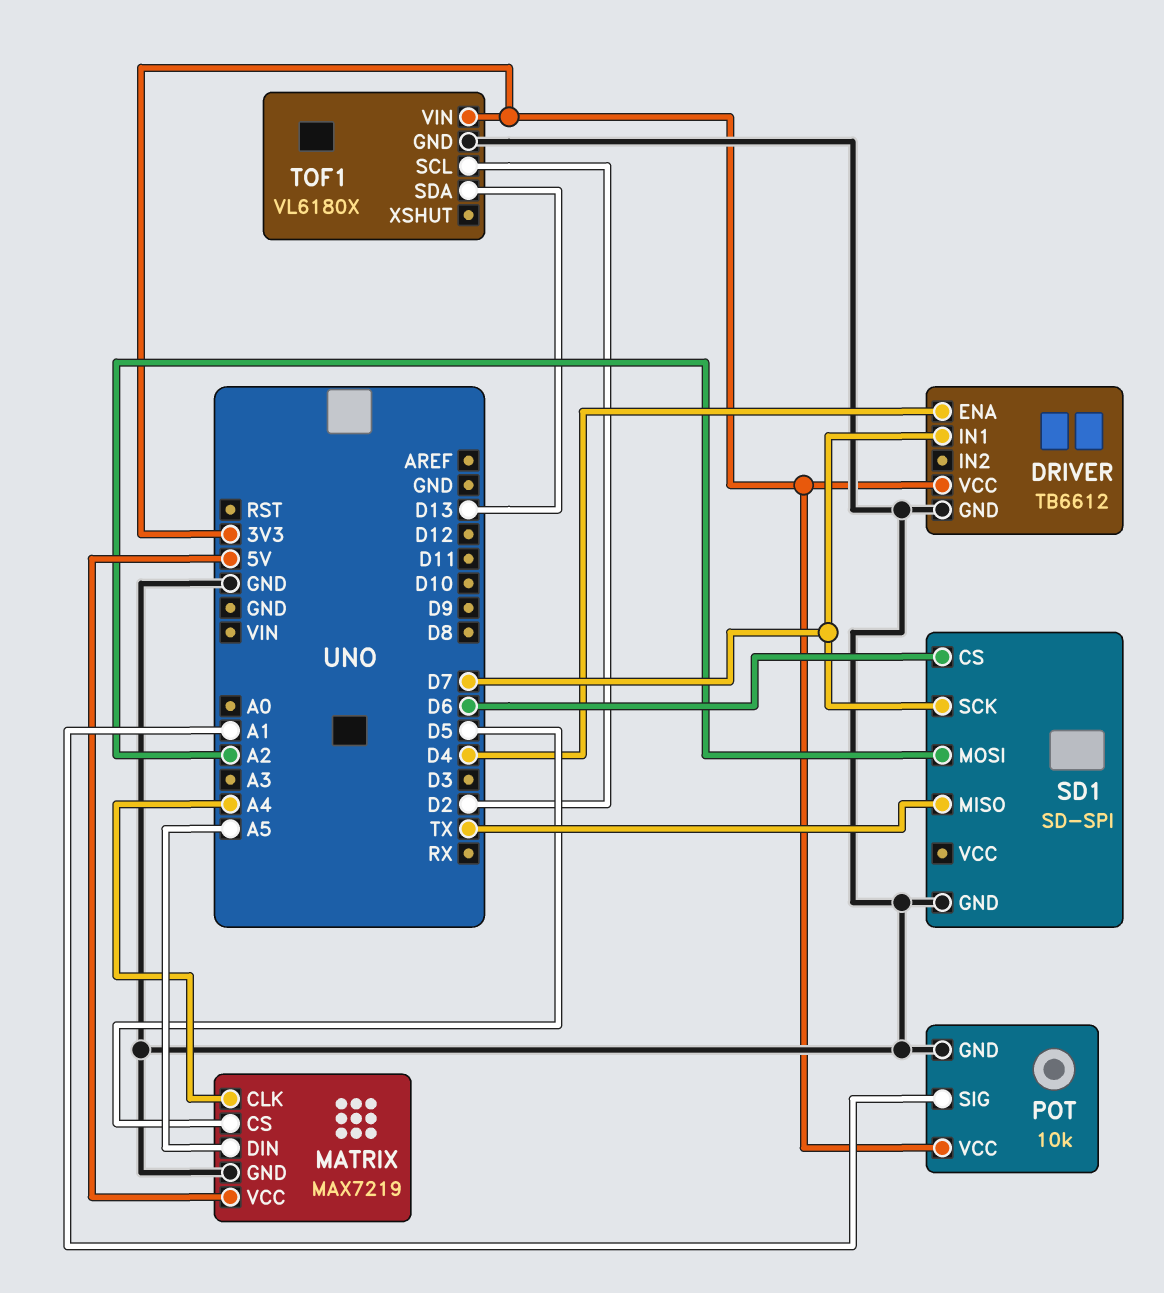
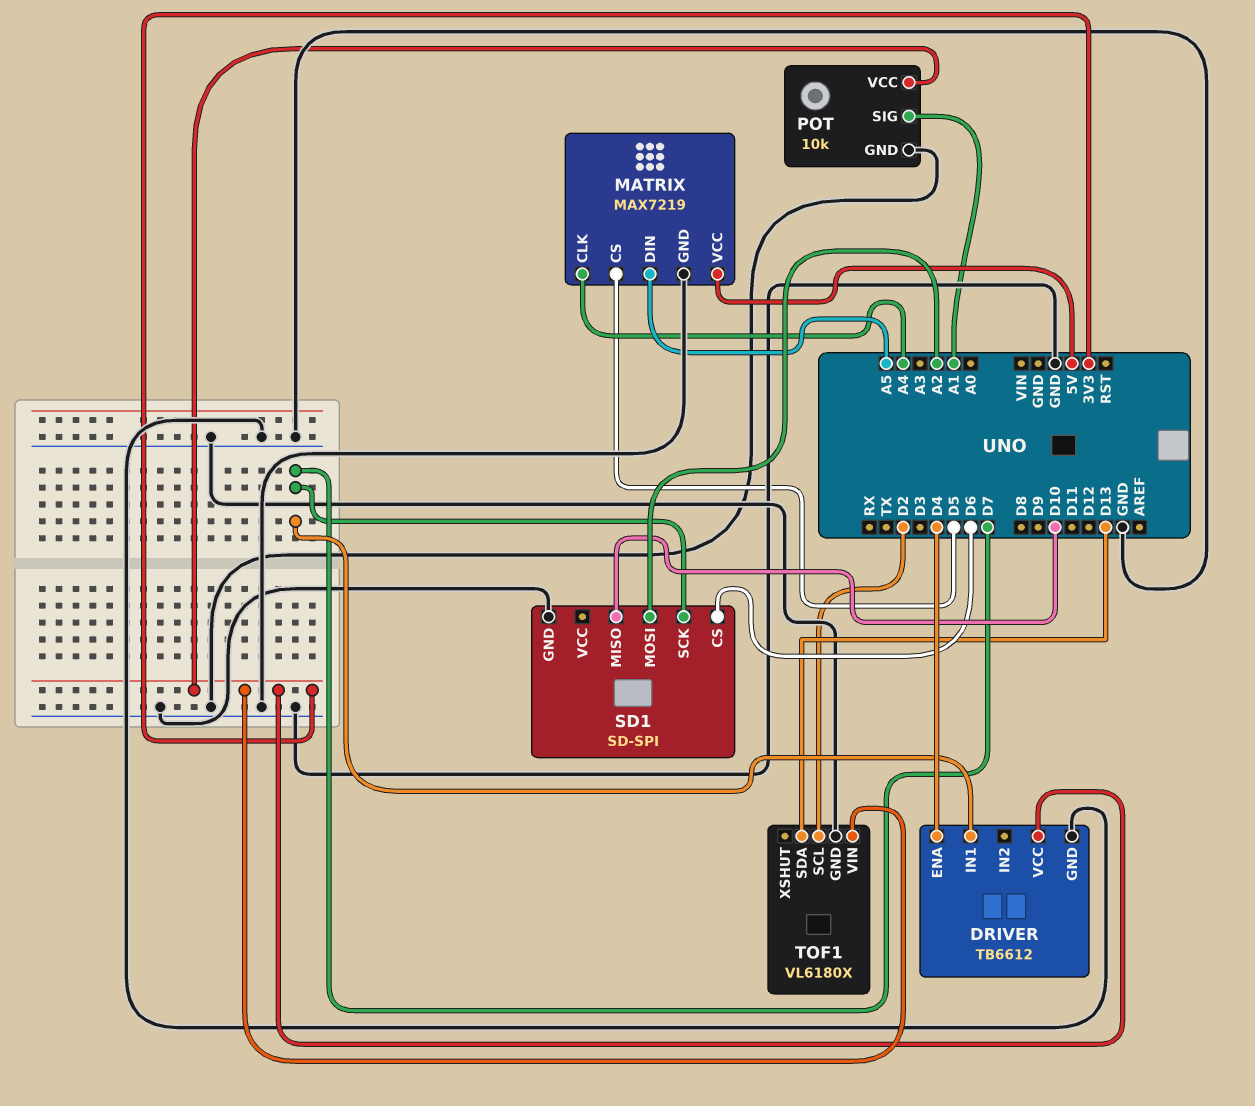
SD1 pin MISO: TX -> D10

